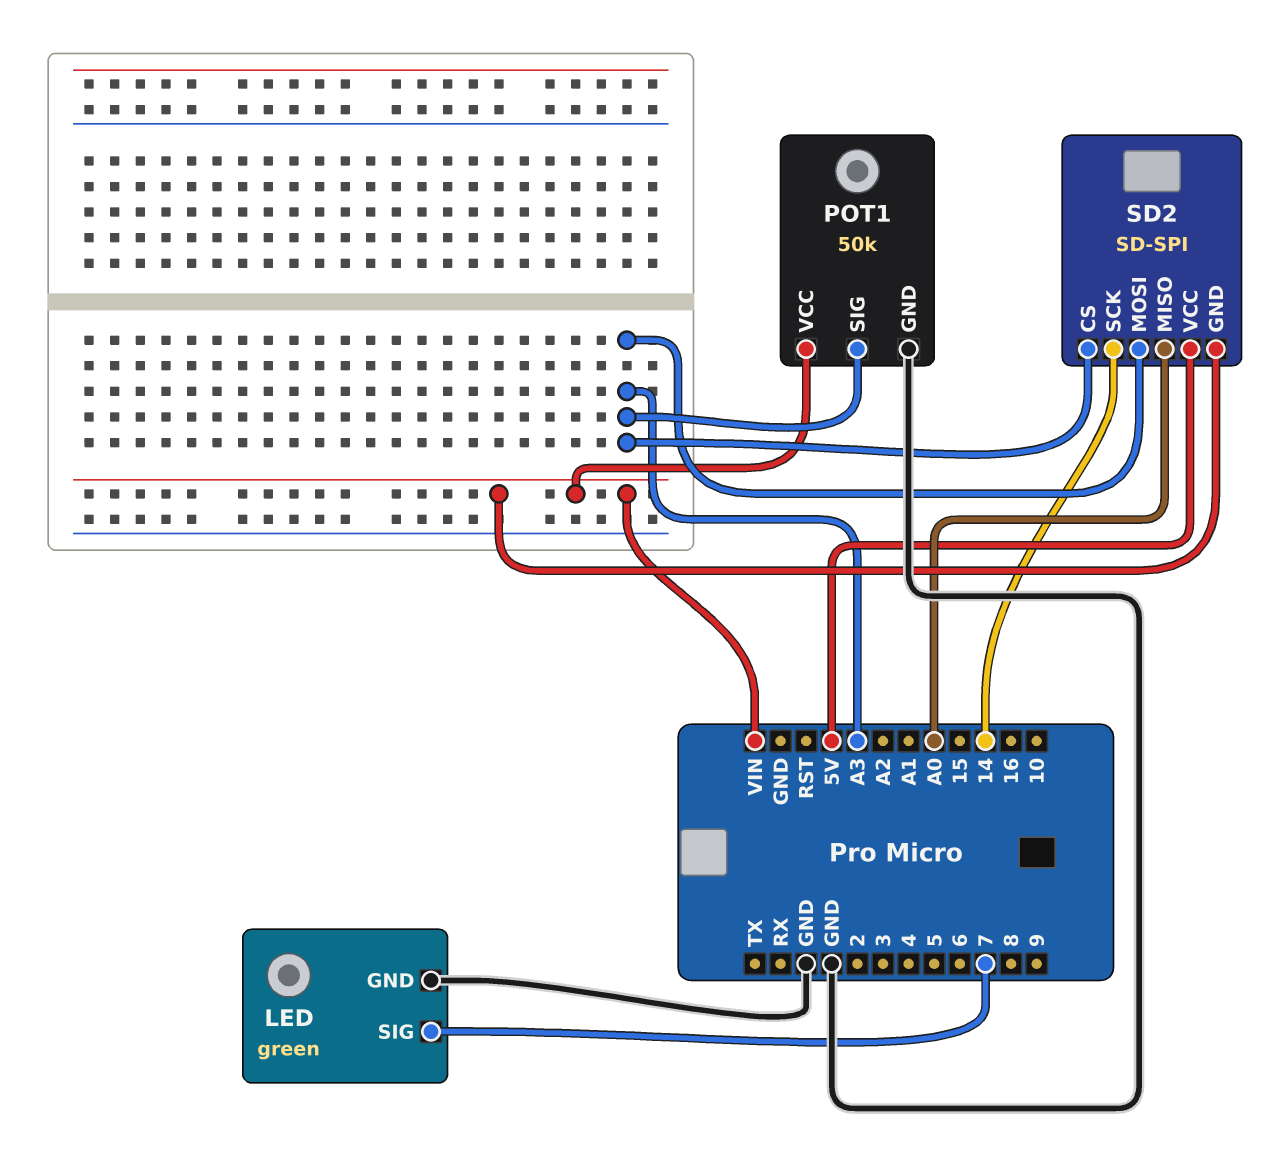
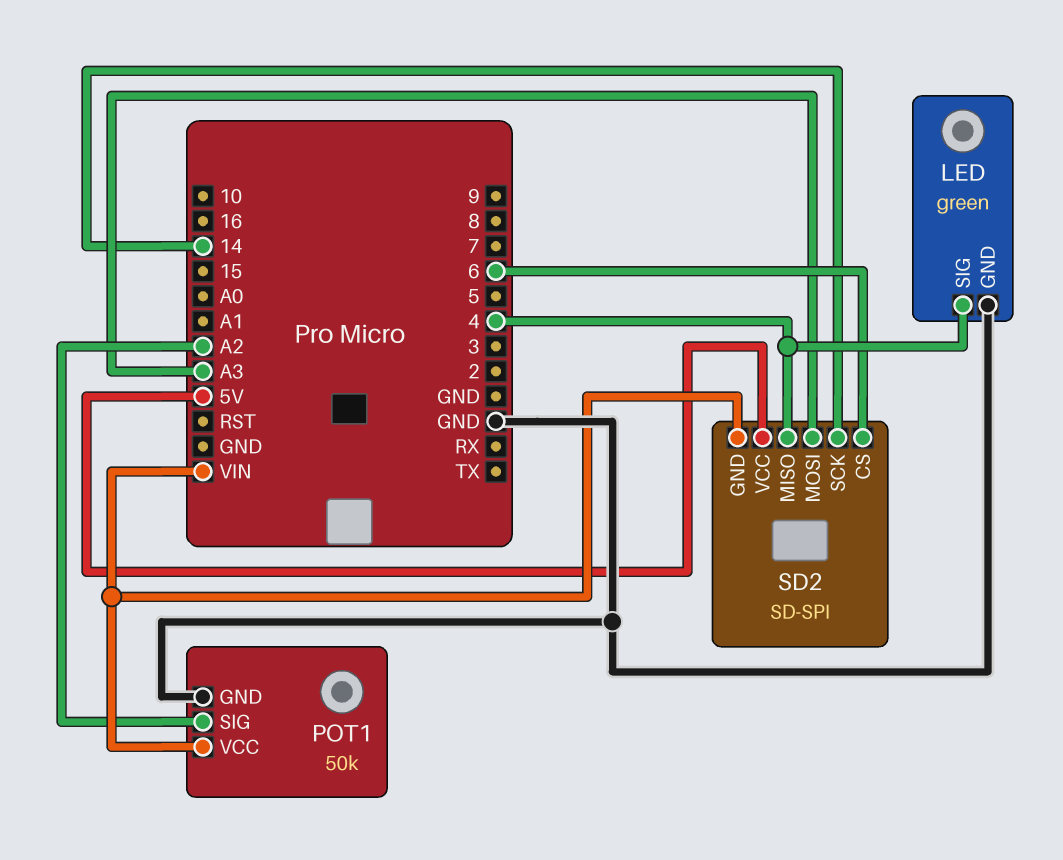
LED pin SIG: 7 -> 4
POT1 pin SIG: A3 -> A2
SD2 pin CS: A3 -> 6
SD2 pin MISO: A0 -> 4

